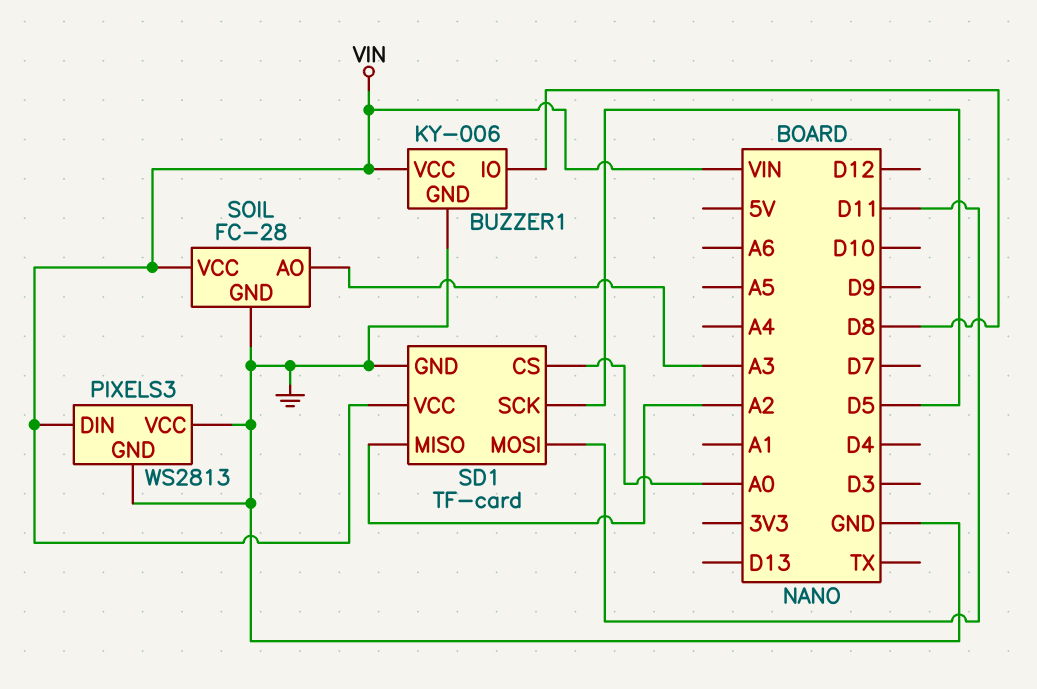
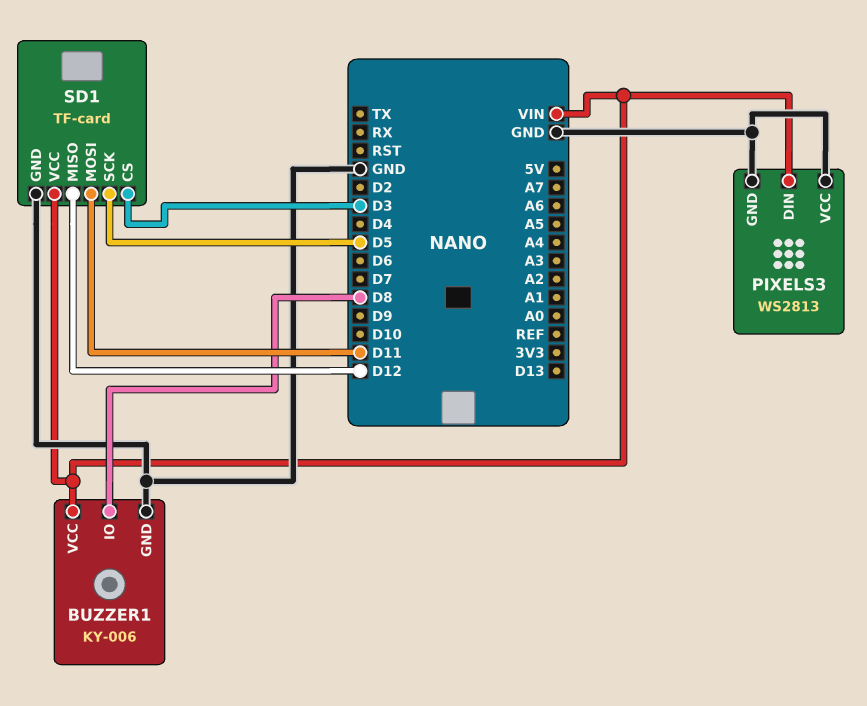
SD1 pin CS: A0 -> D3
SD1 pin MISO: A2 -> D12
SOIL: FC-28 -> none
SOIL pin AO: A3 -> none
SOIL pin GND: GND -> none
SOIL pin VCC: VIN -> none

